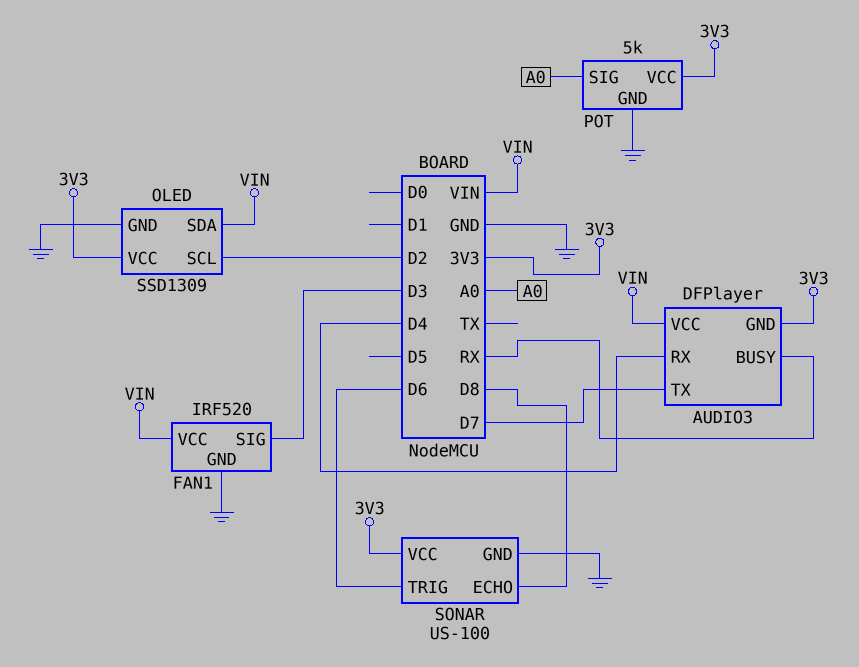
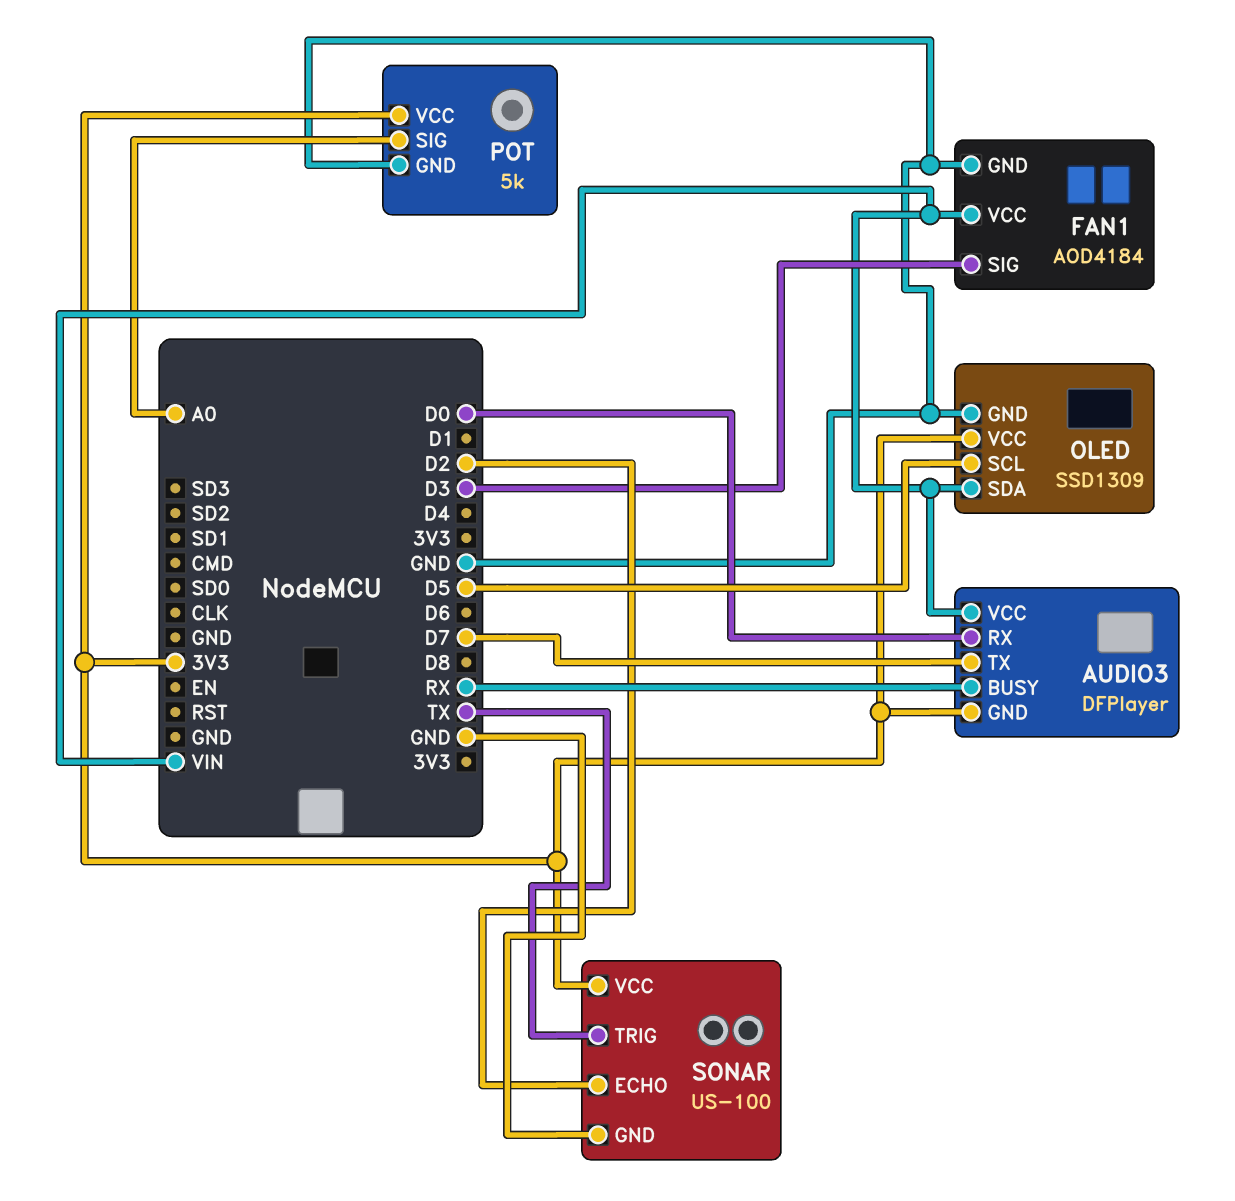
AUDIO3 pin RX: D4 -> D0
FAN1: IRF520 -> AOD4184
OLED pin SCL: D2 -> D5
SONAR pin ECHO: D8 -> D2
SONAR pin TRIG: D6 -> TX

